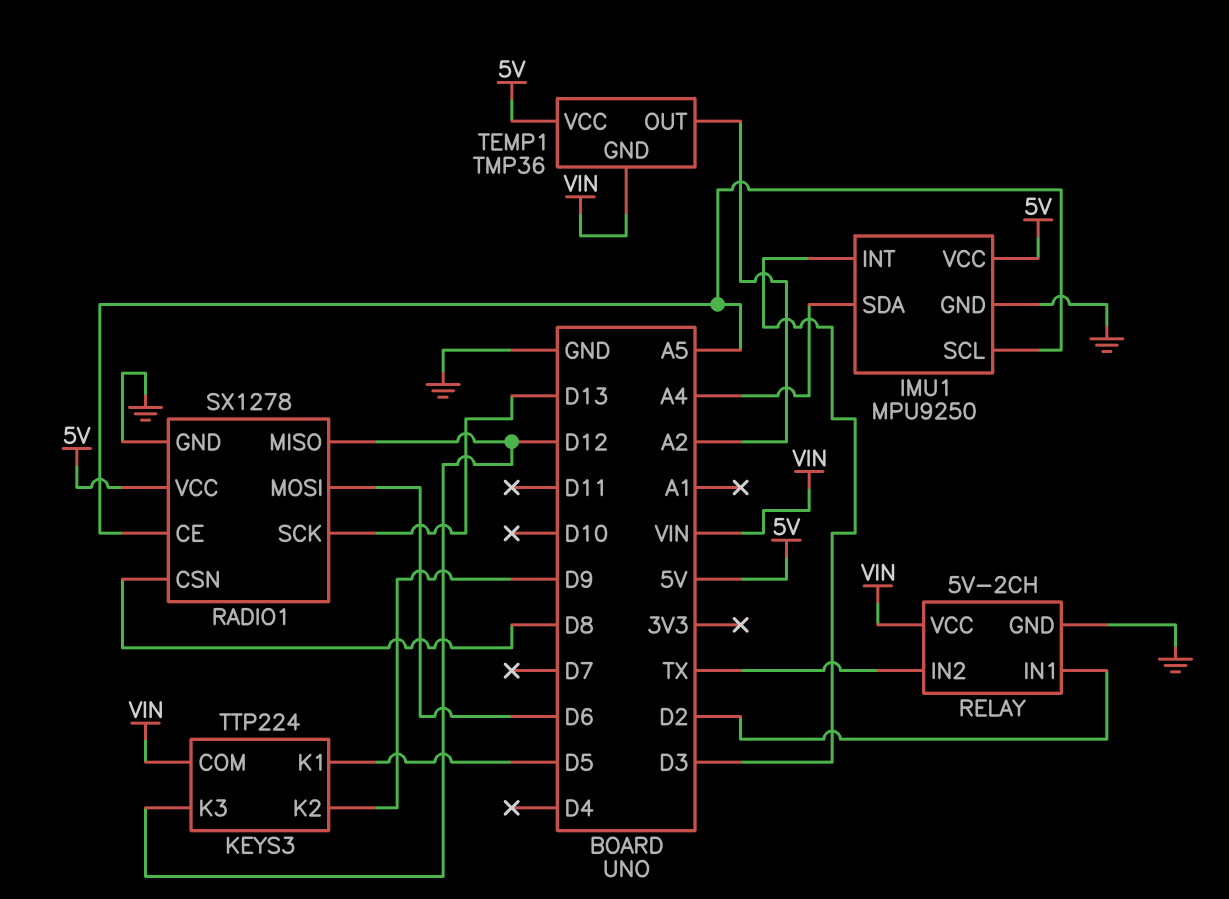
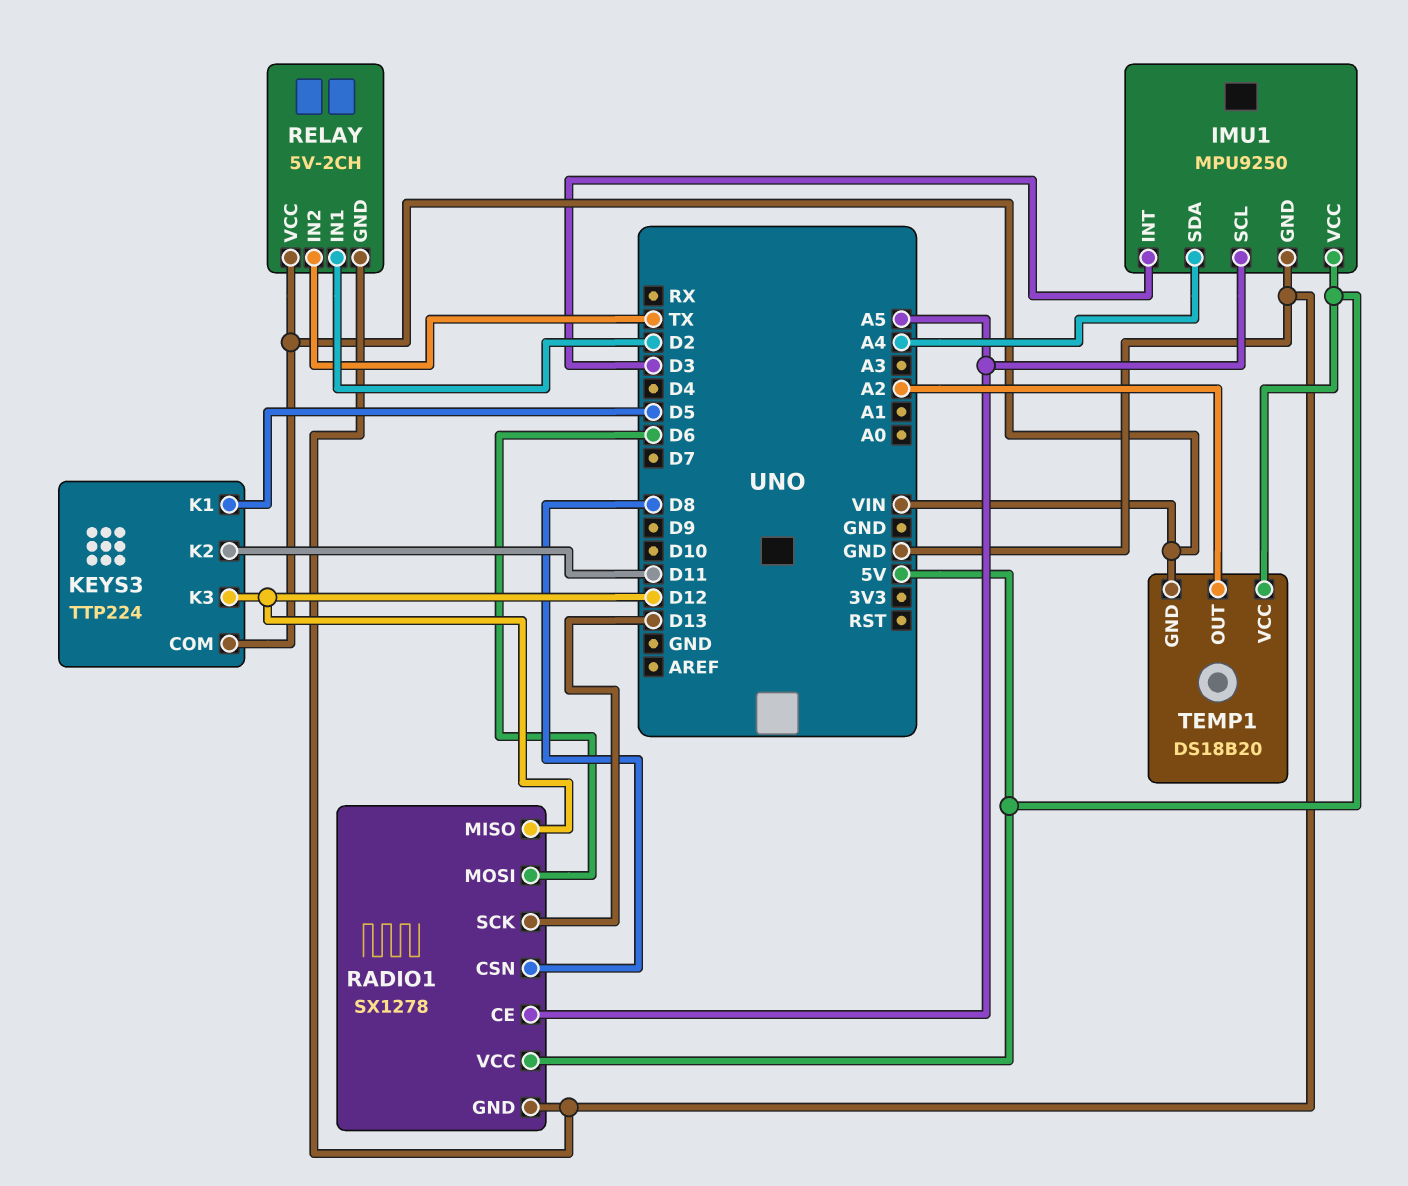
KEYS3 pin K2: D9 -> D11
TEMP1: TMP36 -> DS18B20

